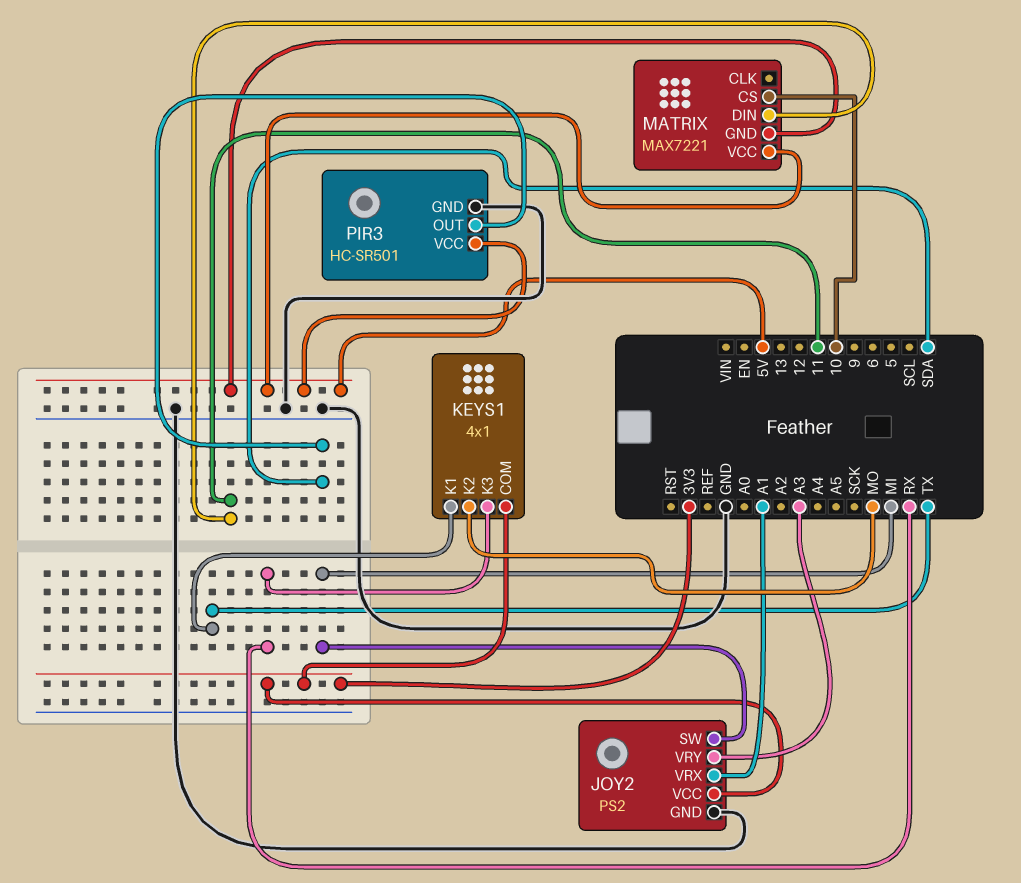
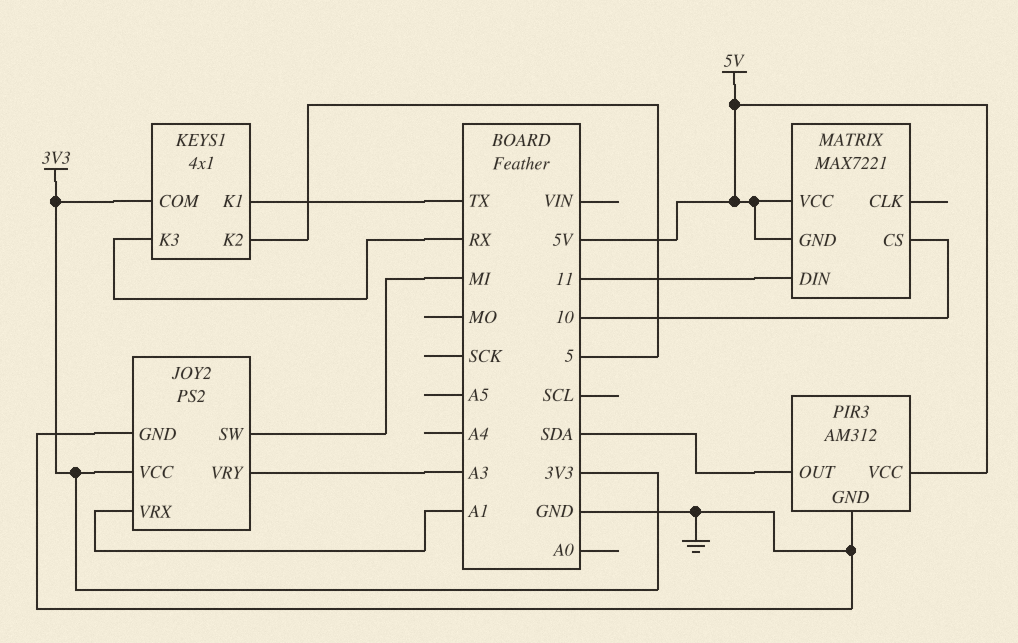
KEYS1 pin K2: MO -> 5
PIR3: HC-SR501 -> AM312

